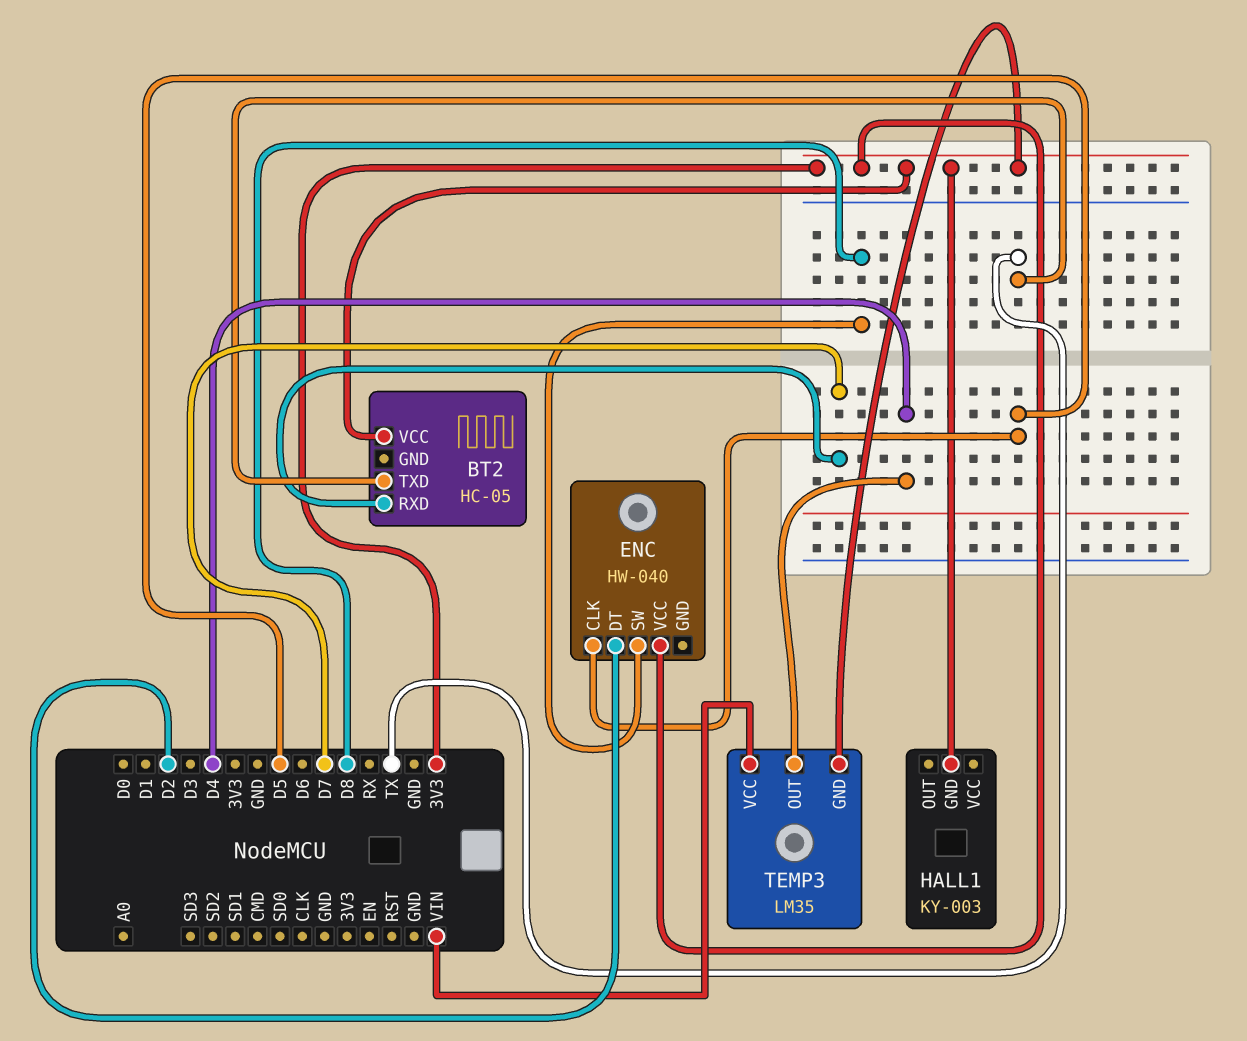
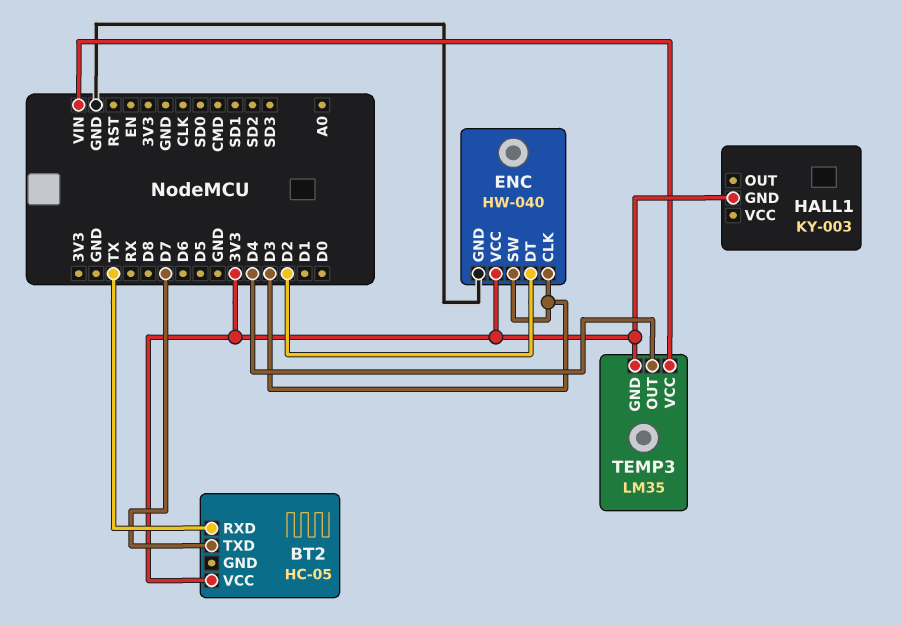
BT2 pin RXD: D7 -> TX
BT2 pin TXD: TX -> D7
ENC pin CLK: D5 -> D3
ENC pin GND: none -> GND
ENC pin SW: D8 -> D3

